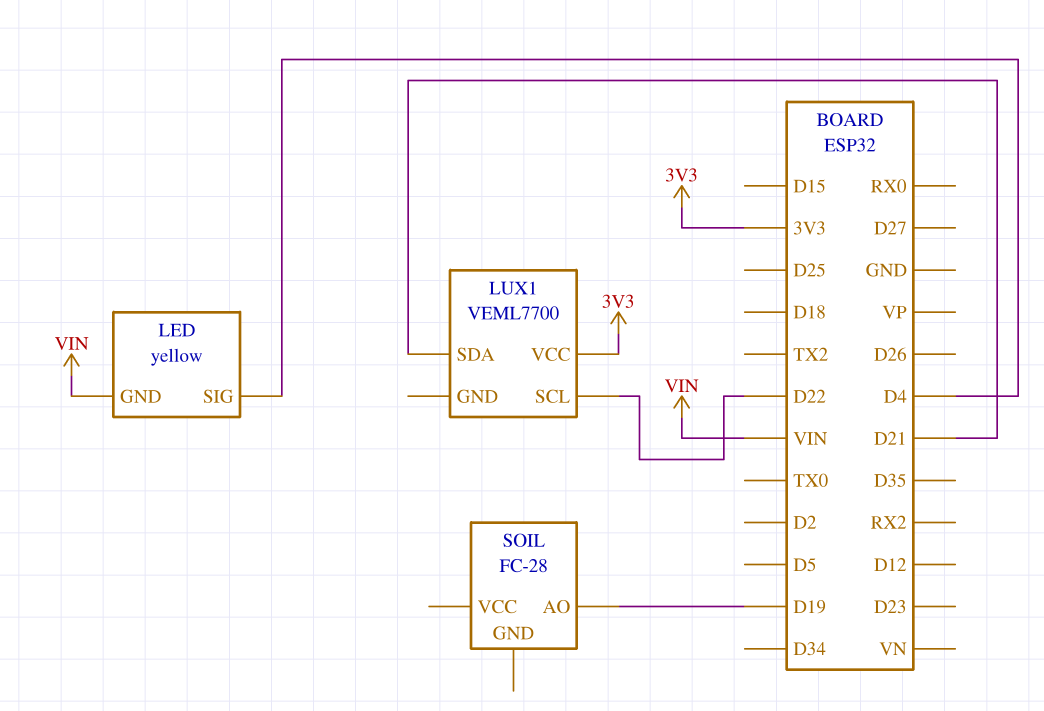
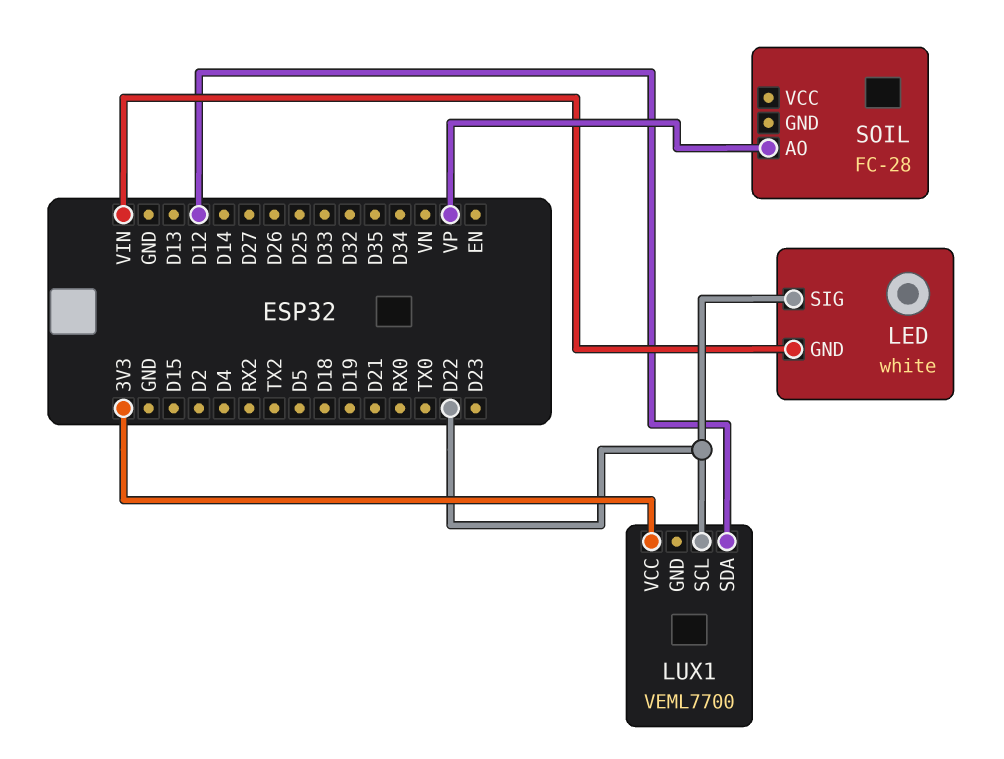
LED: yellow -> white
LED pin SIG: D4 -> D22
LUX1 pin SDA: D21 -> D12
SOIL pin AO: D19 -> VP

